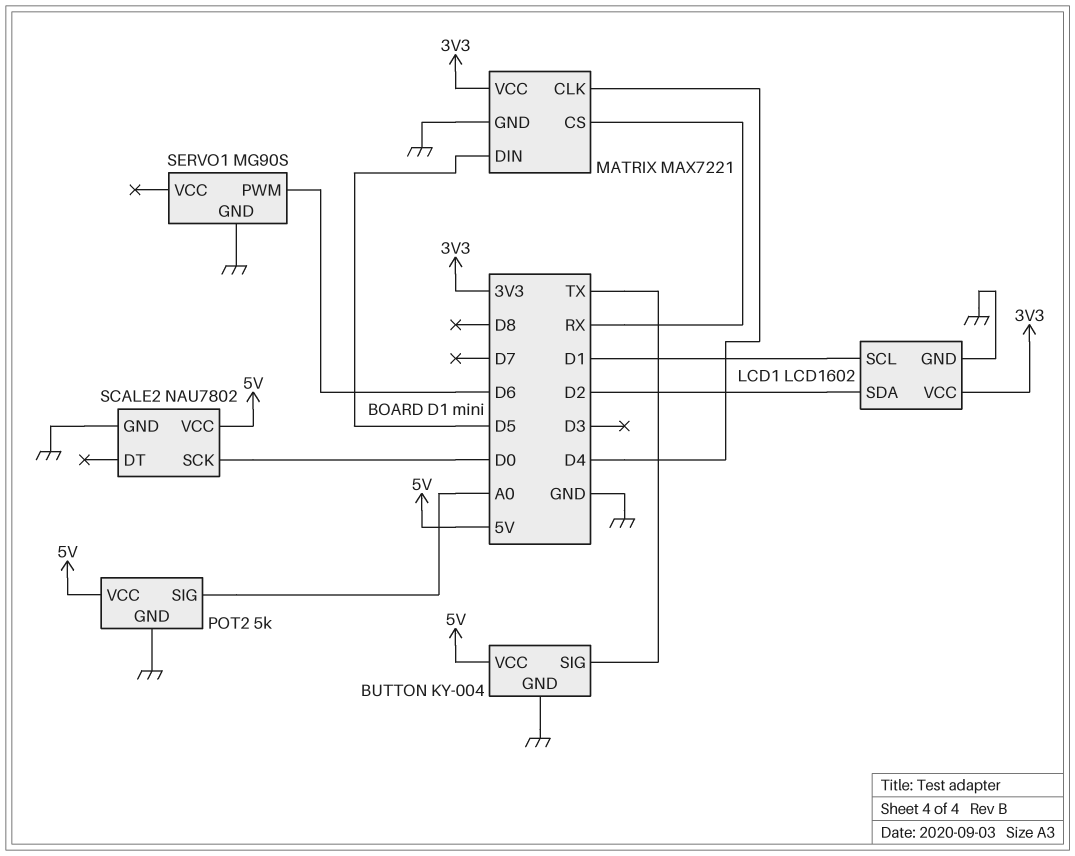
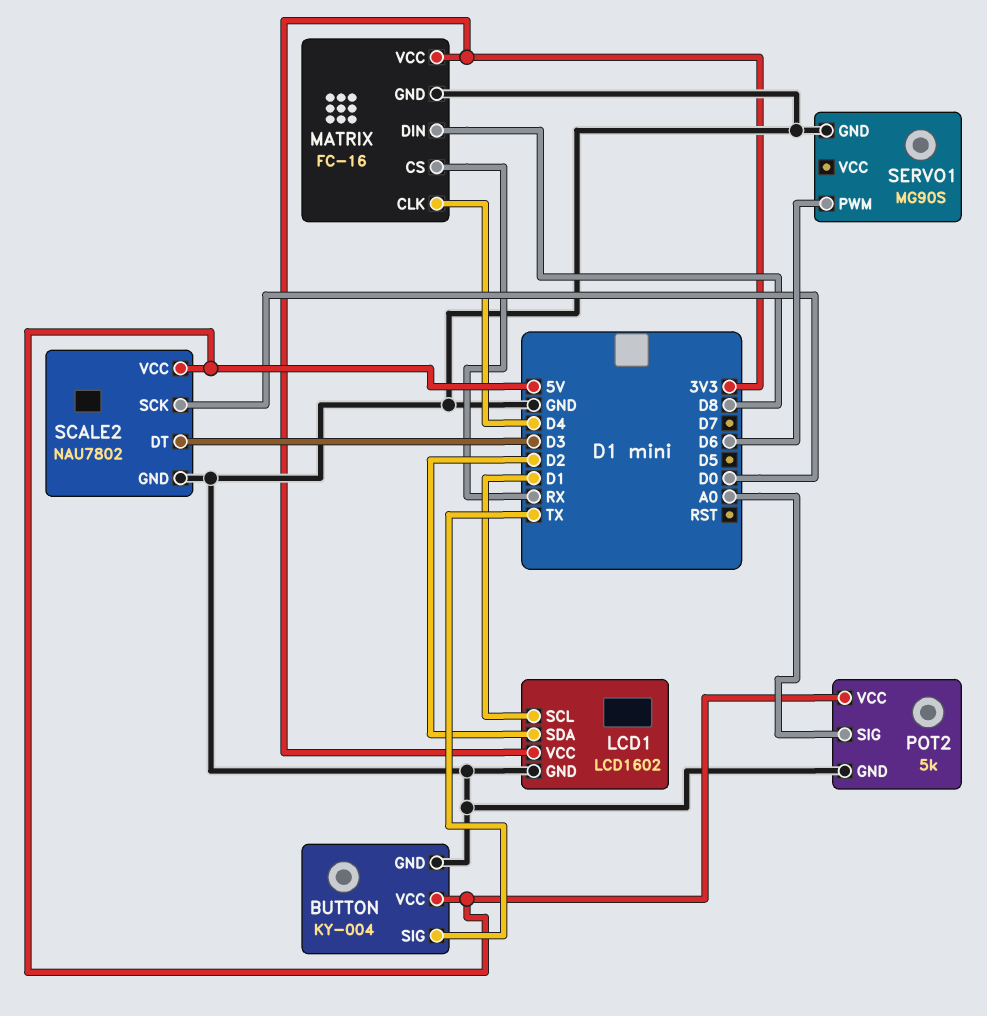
MATRIX: MAX7221 -> FC-16
MATRIX pin DIN: D5 -> D8
SCALE2 pin DT: none -> D3

